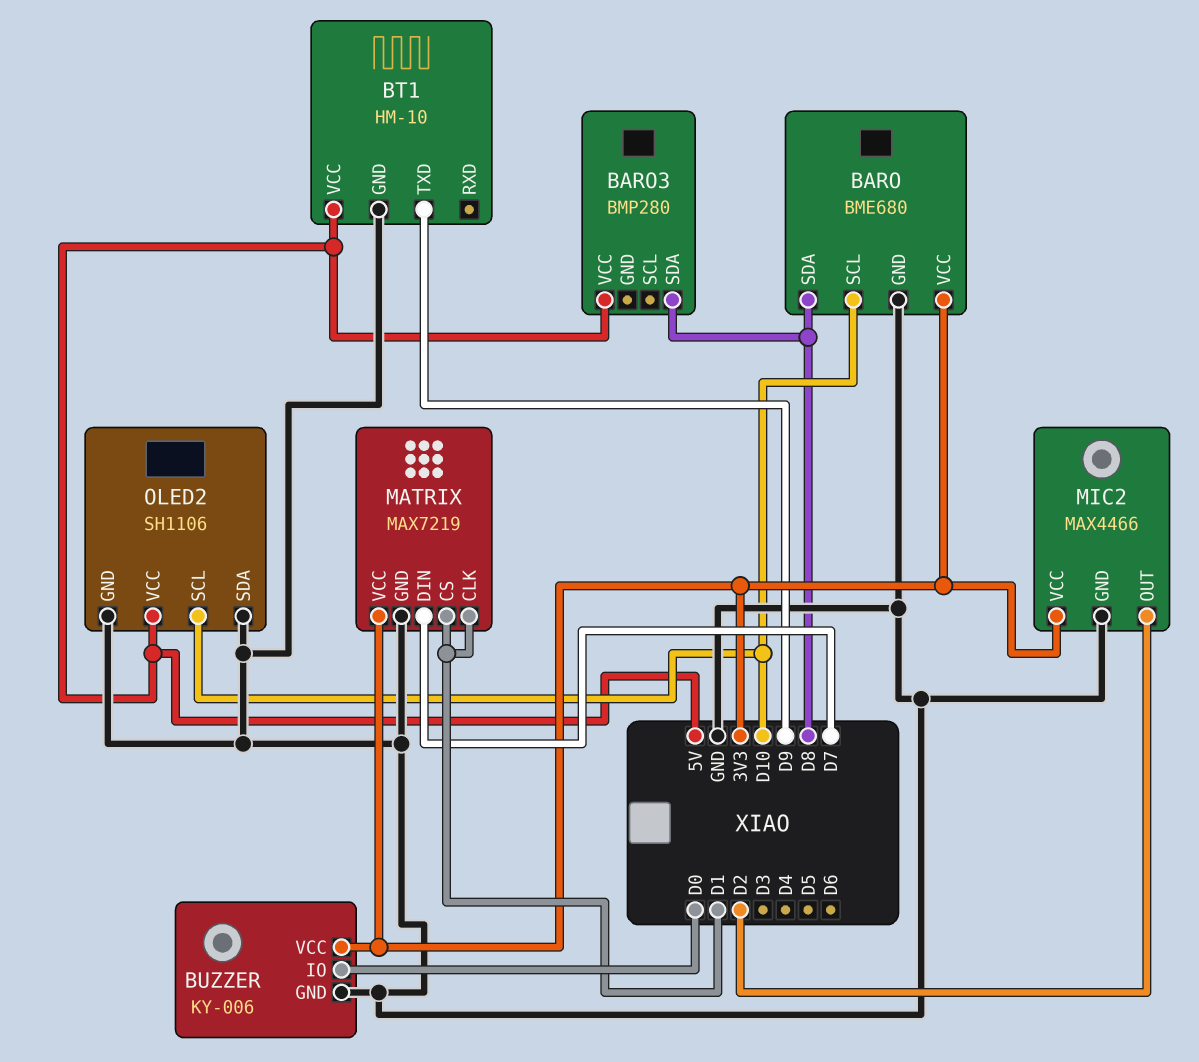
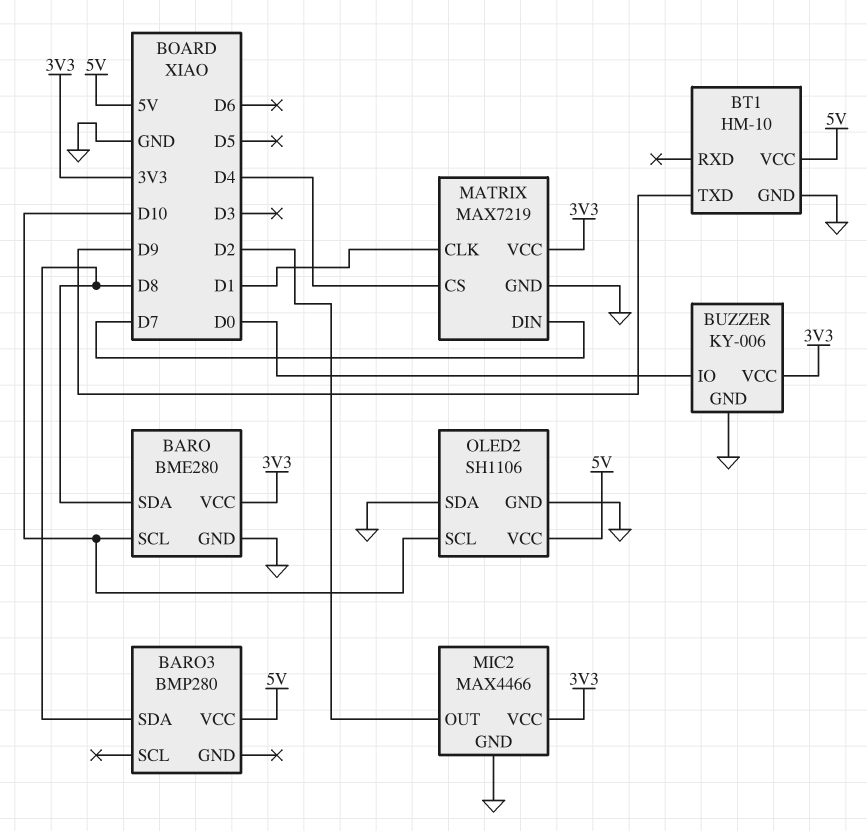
BARO: BME680 -> BME280
MATRIX pin CS: D1 -> D4

